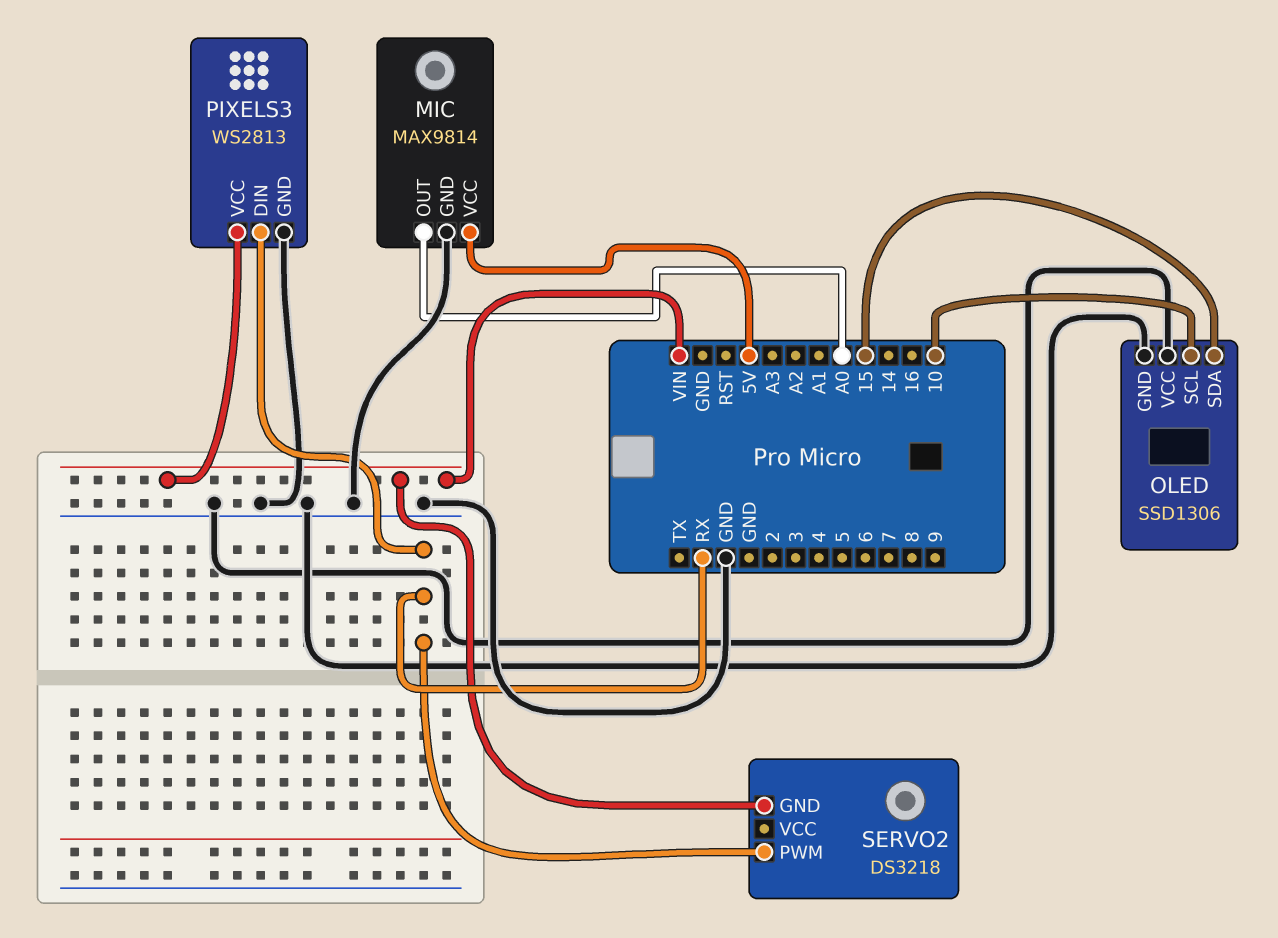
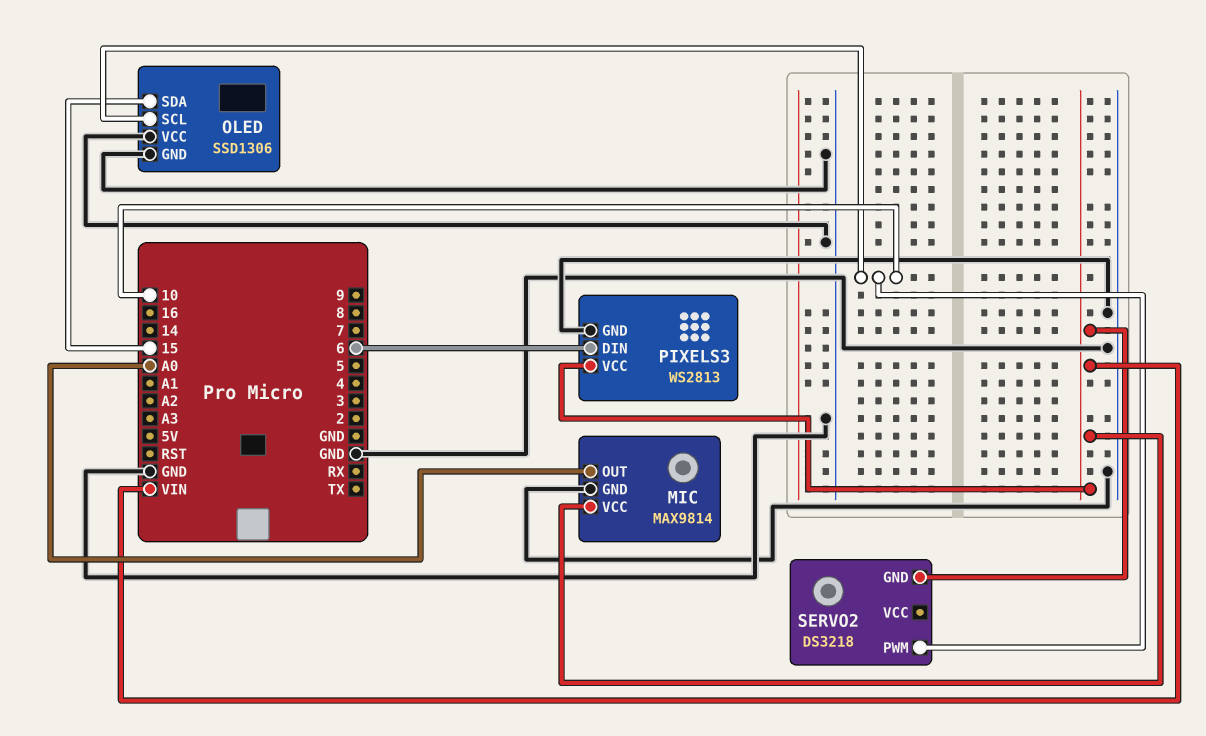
MIC pin VCC: 5V -> VIN
PIXELS3 pin DIN: RX -> 6
SERVO2 pin PWM: RX -> 10

